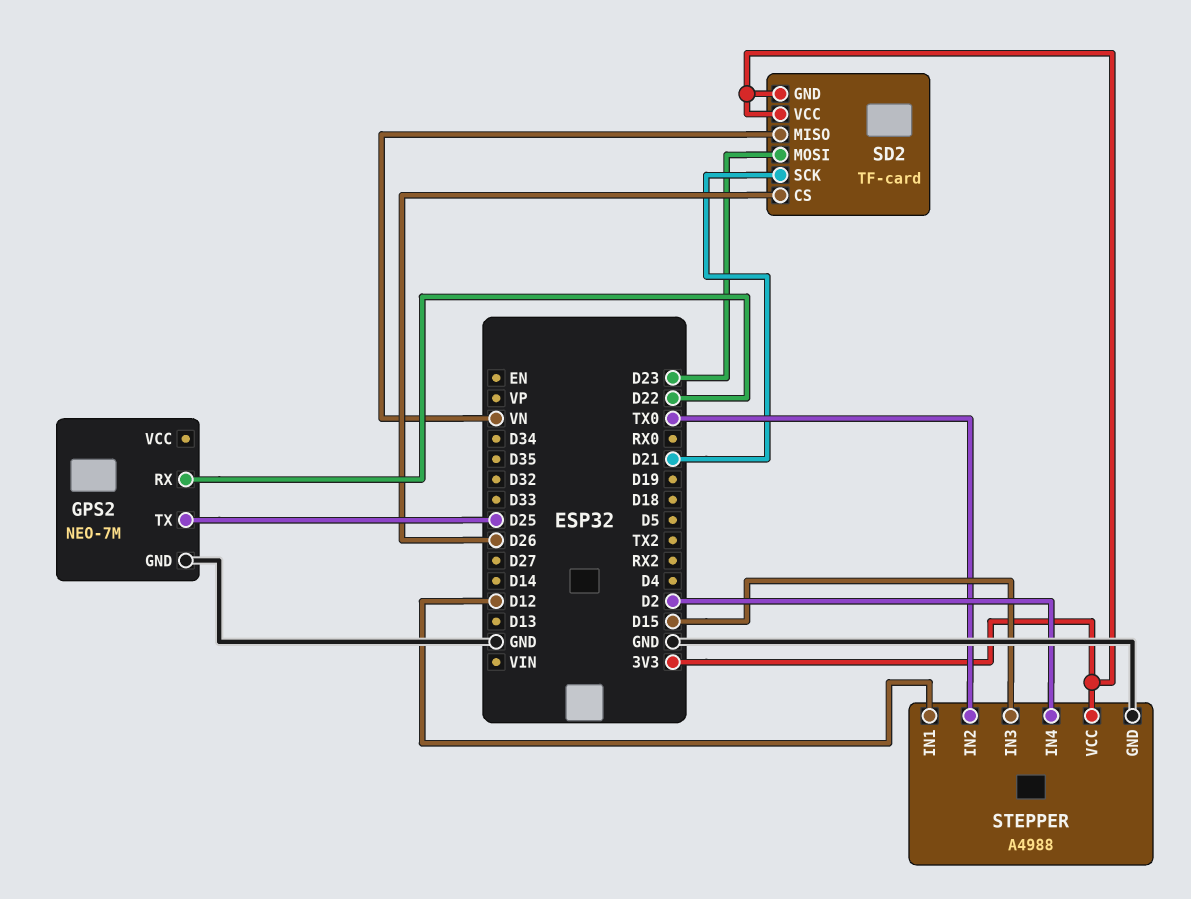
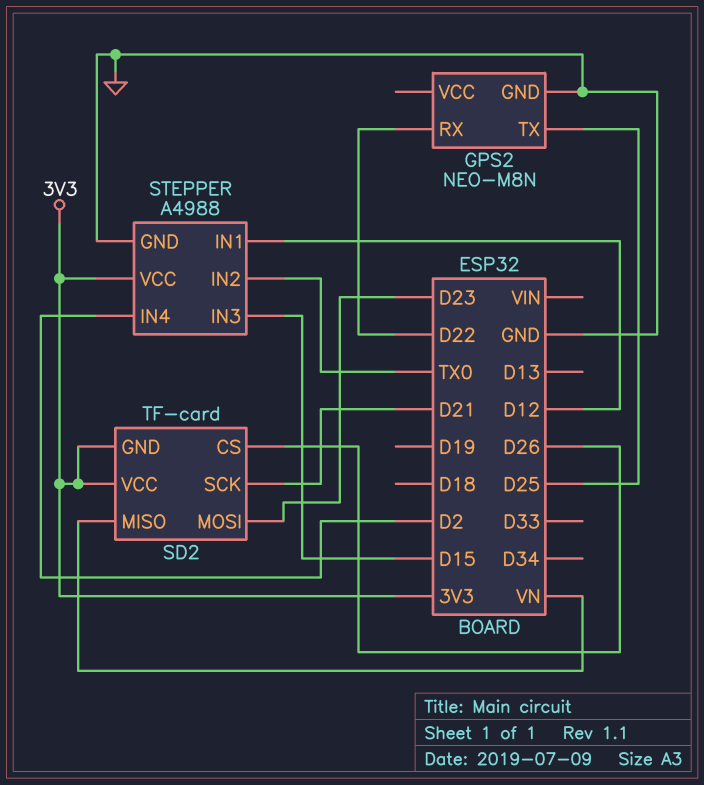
GPS2: NEO-7M -> NEO-M8N

